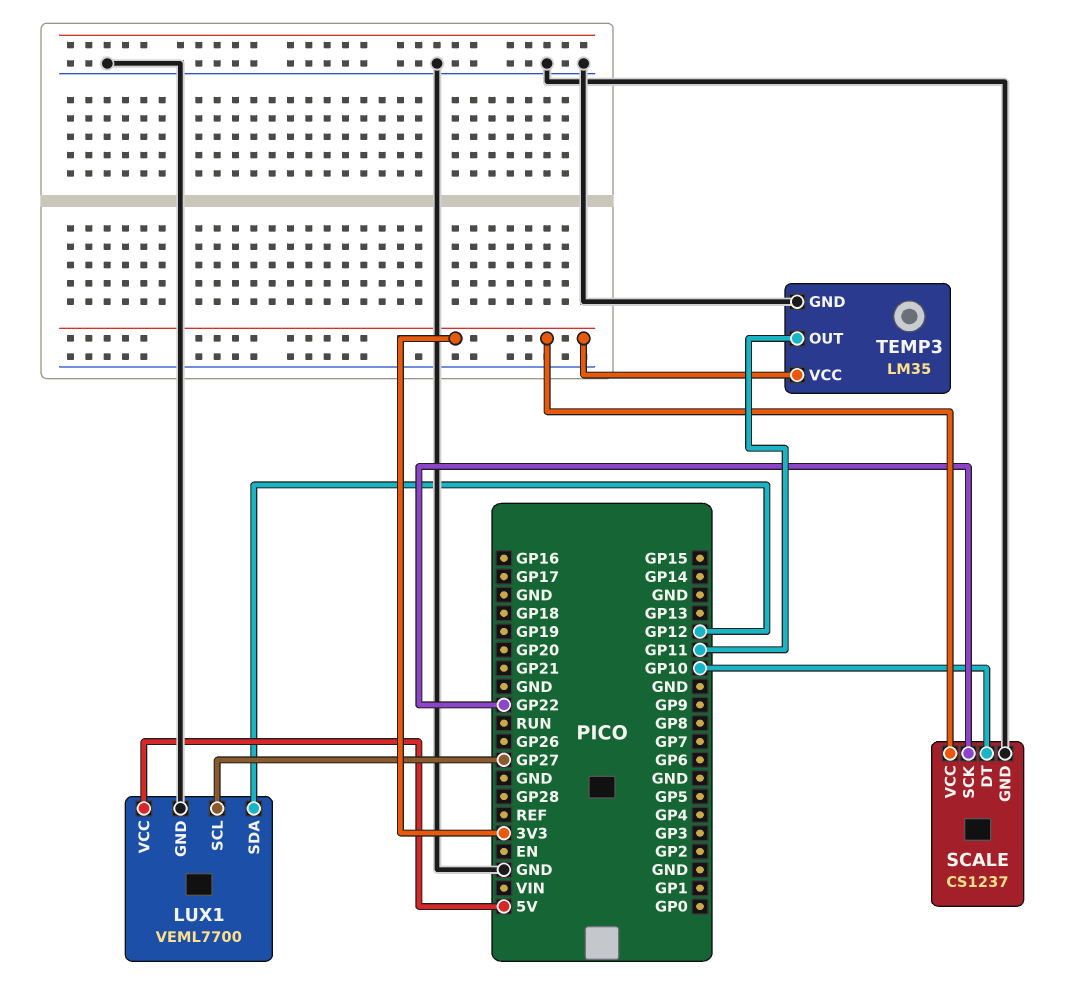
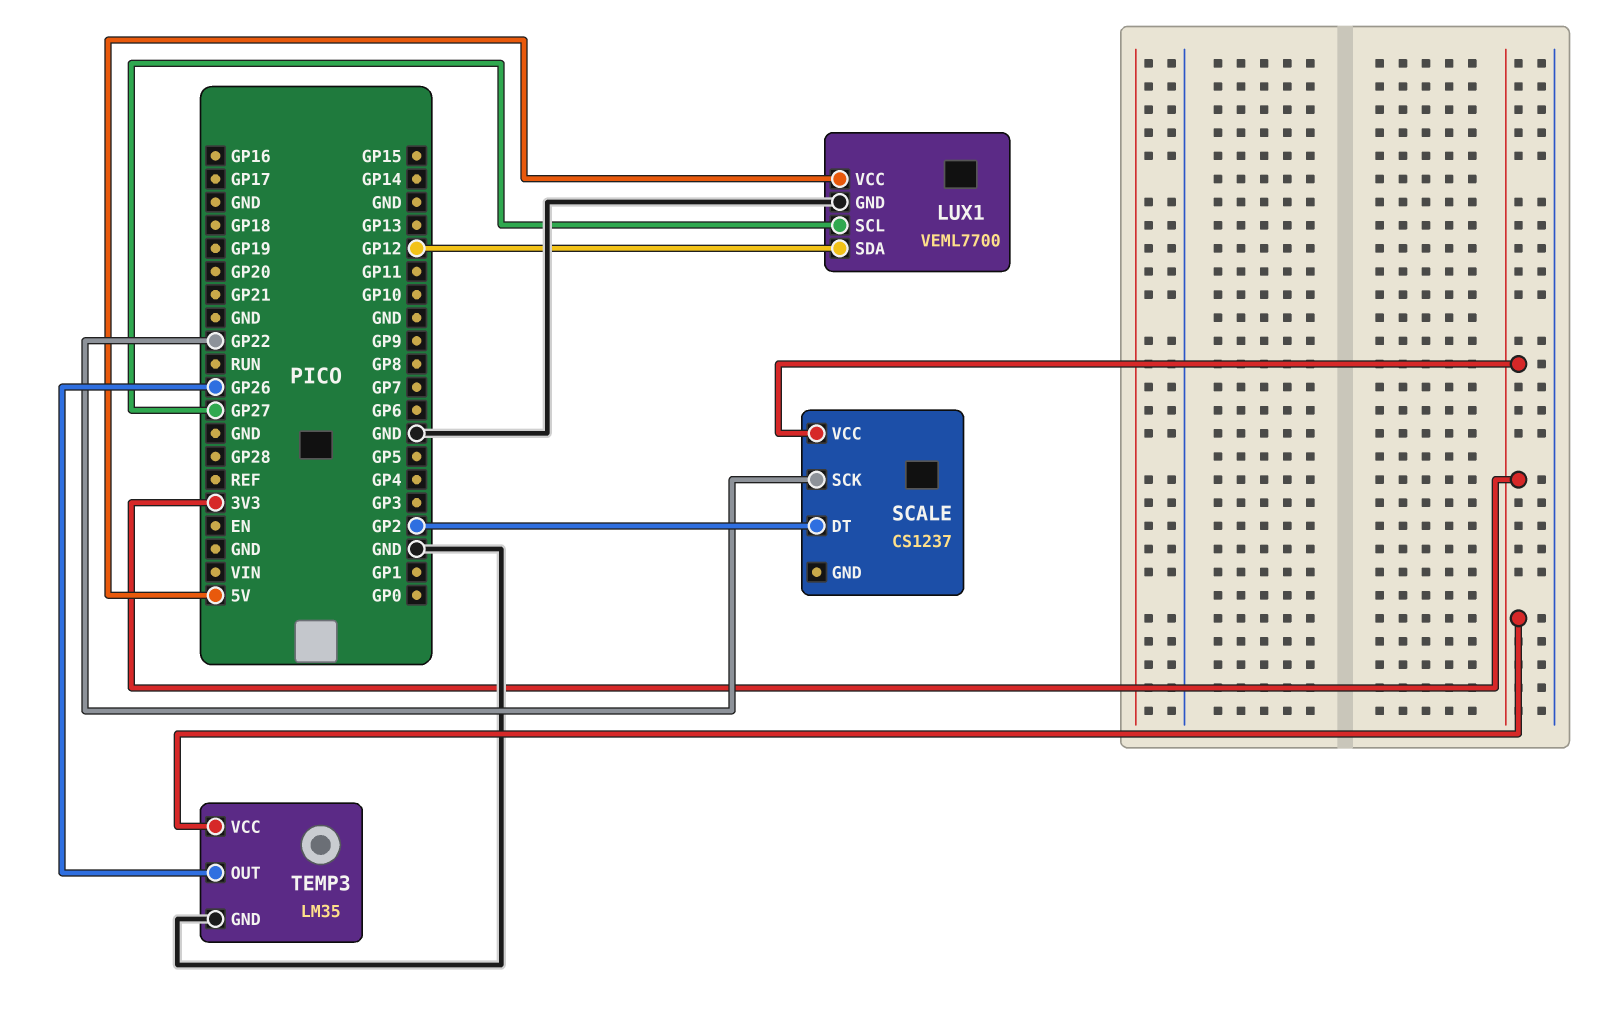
SCALE pin DT: GP10 -> GP2
SCALE pin GND: GND -> none
TEMP3 pin OUT: GP11 -> GP26

